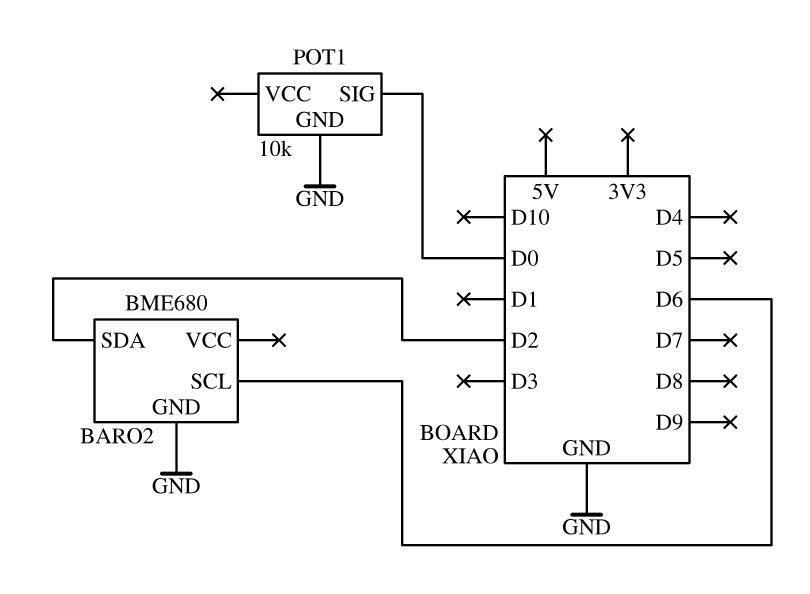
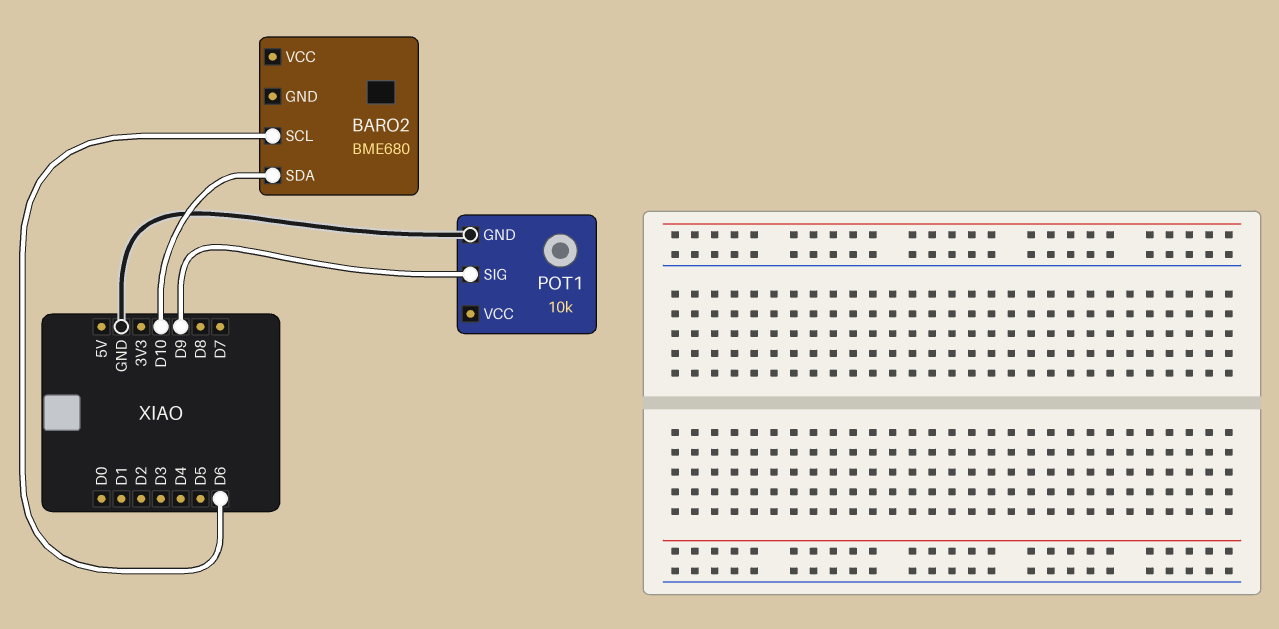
BARO2 pin GND: GND -> none
BARO2 pin SDA: D2 -> D10
POT1 pin SIG: D0 -> D9

